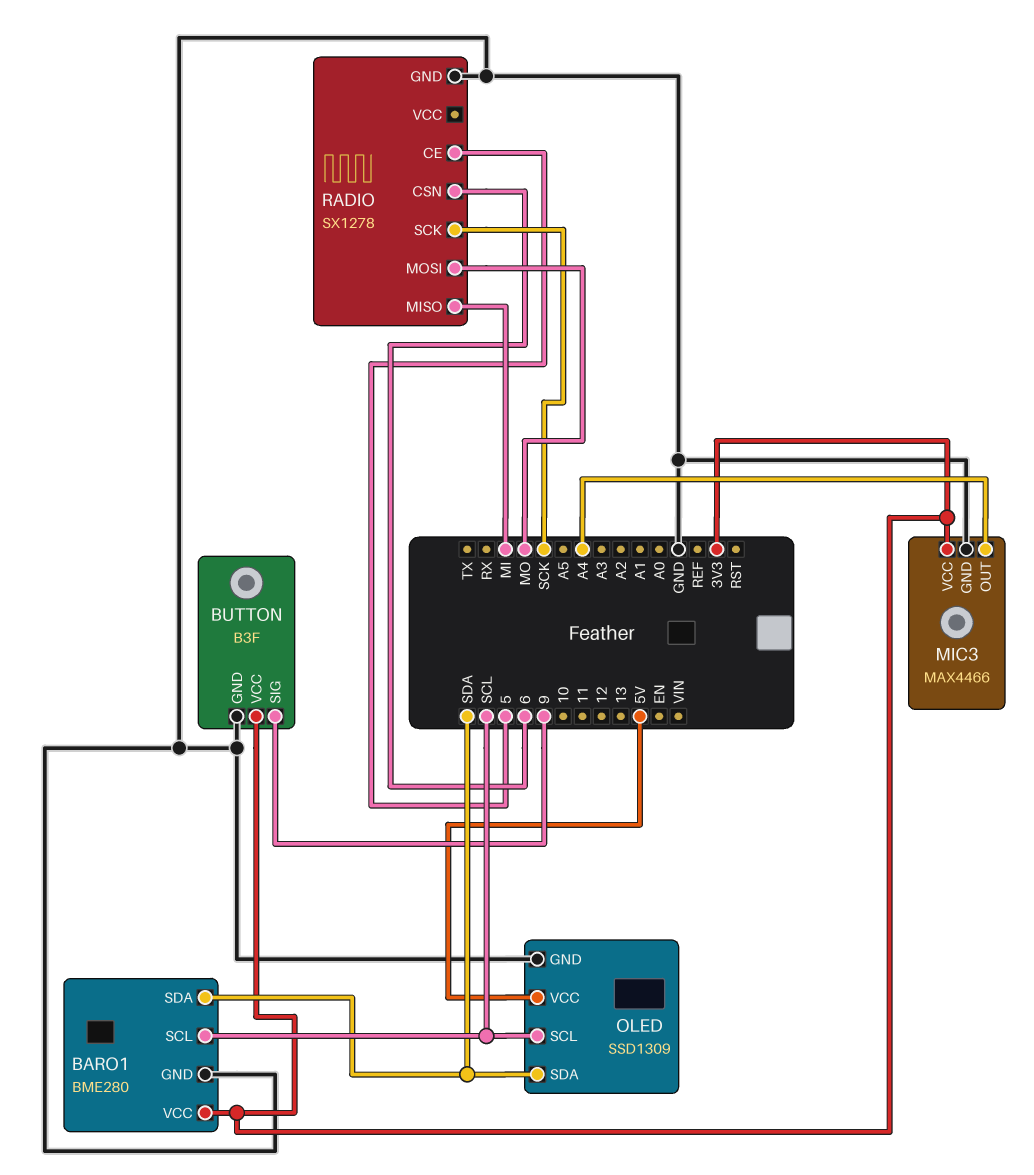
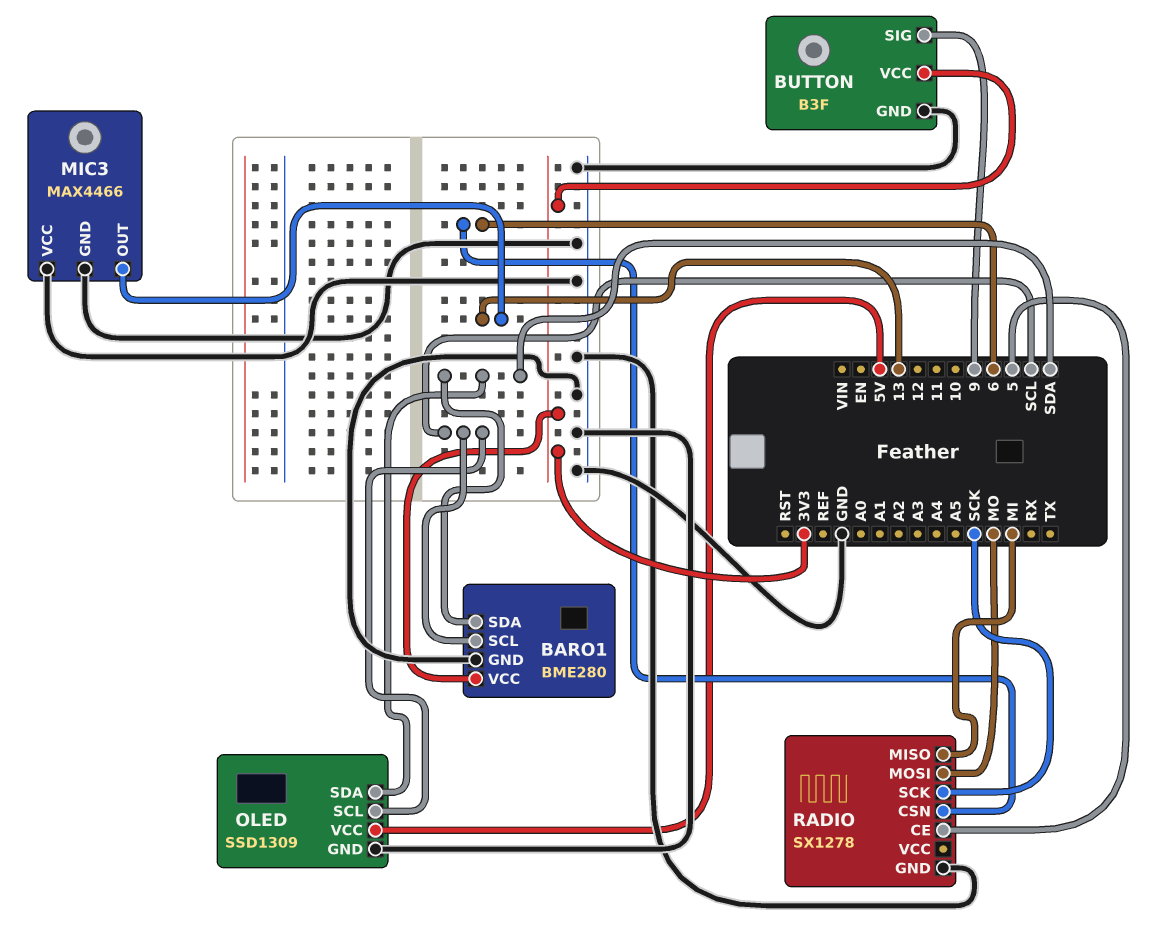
MIC3 pin OUT: A4 -> 13
MIC3 pin VCC: 3V3 -> GND

